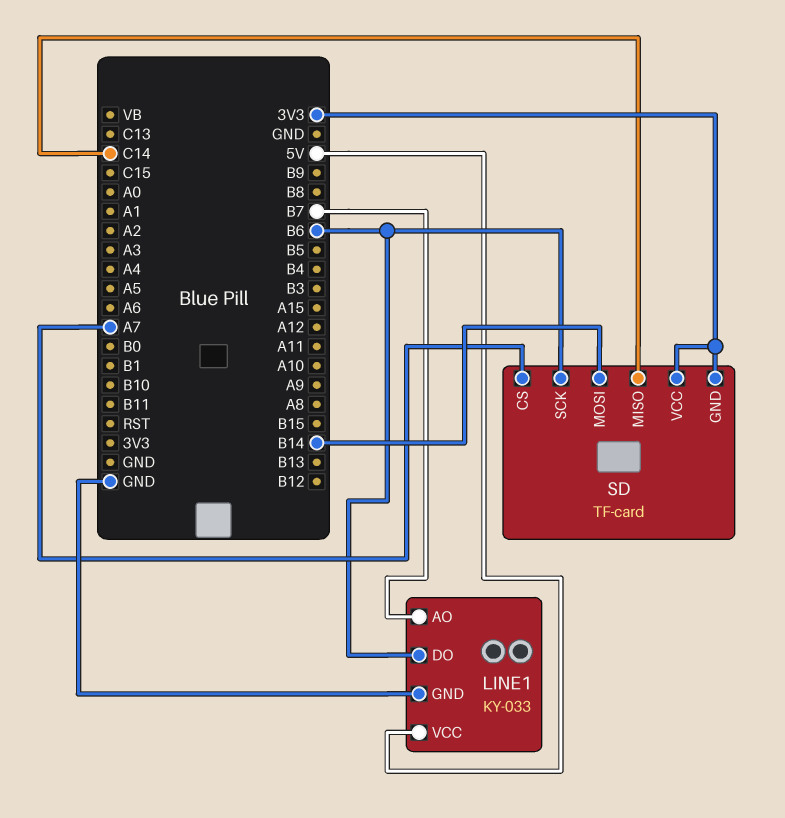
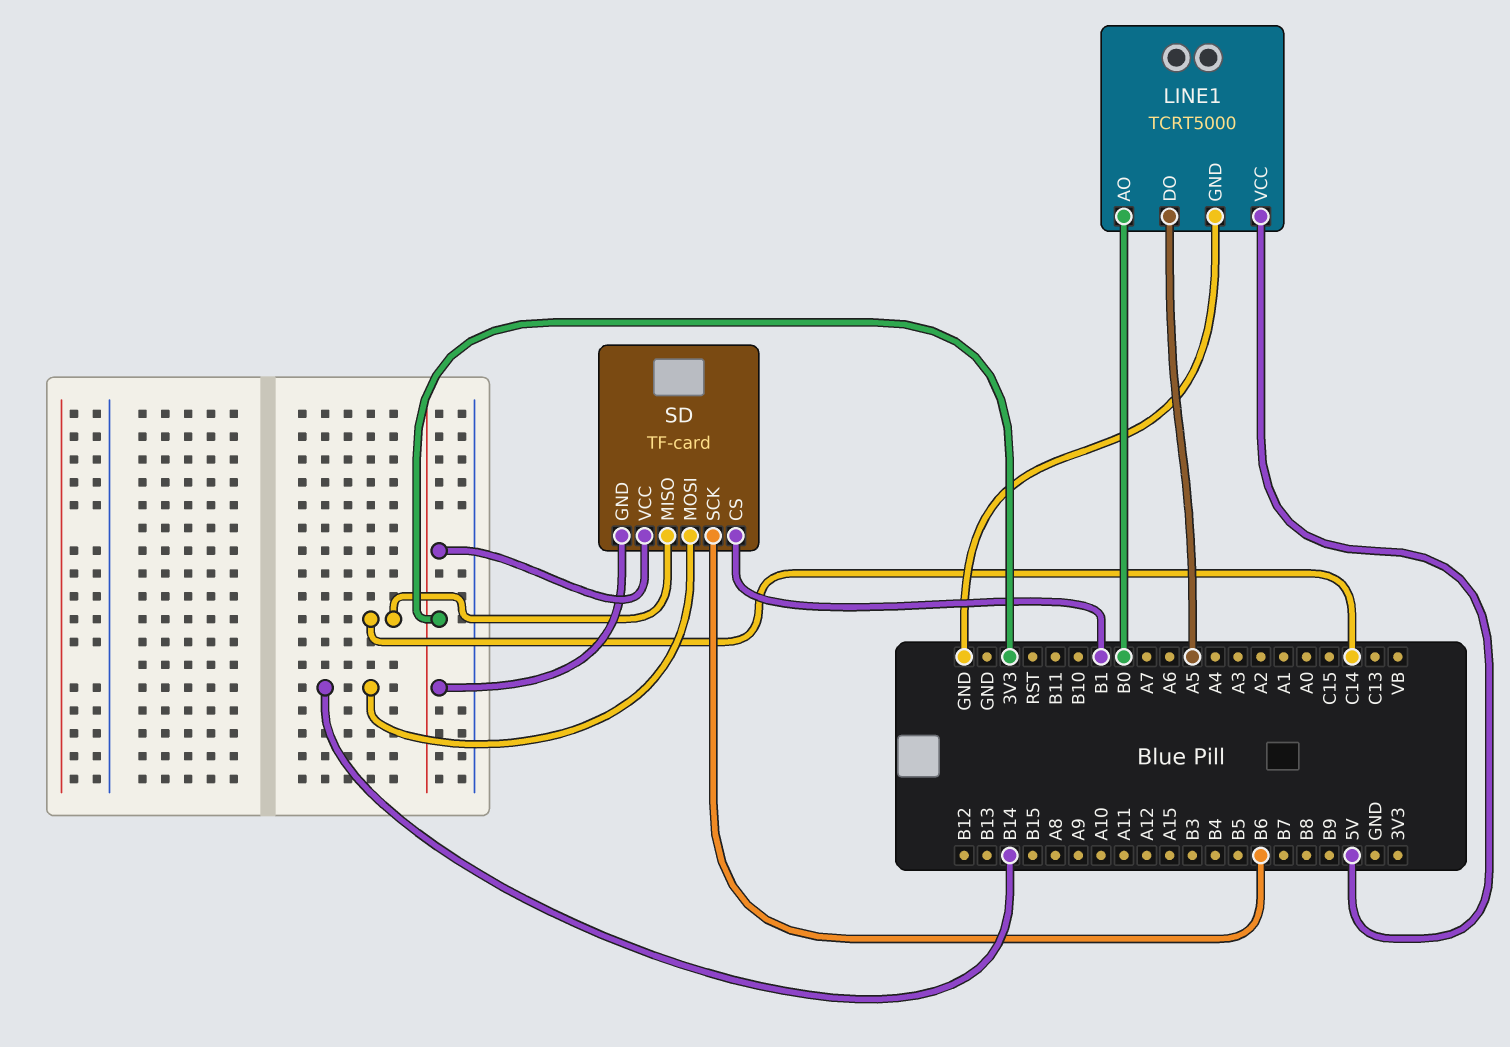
LINE1: KY-033 -> TCRT5000
LINE1 pin AO: B7 -> B0
LINE1 pin DO: B6 -> A5
SD pin CS: A7 -> B1

